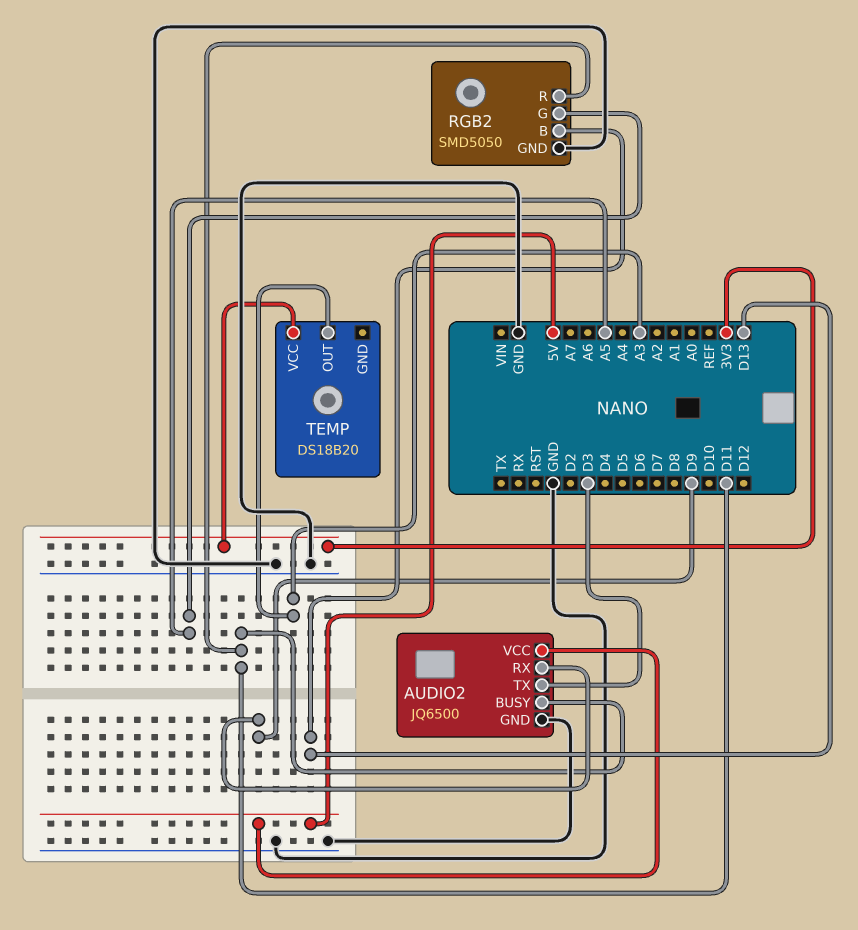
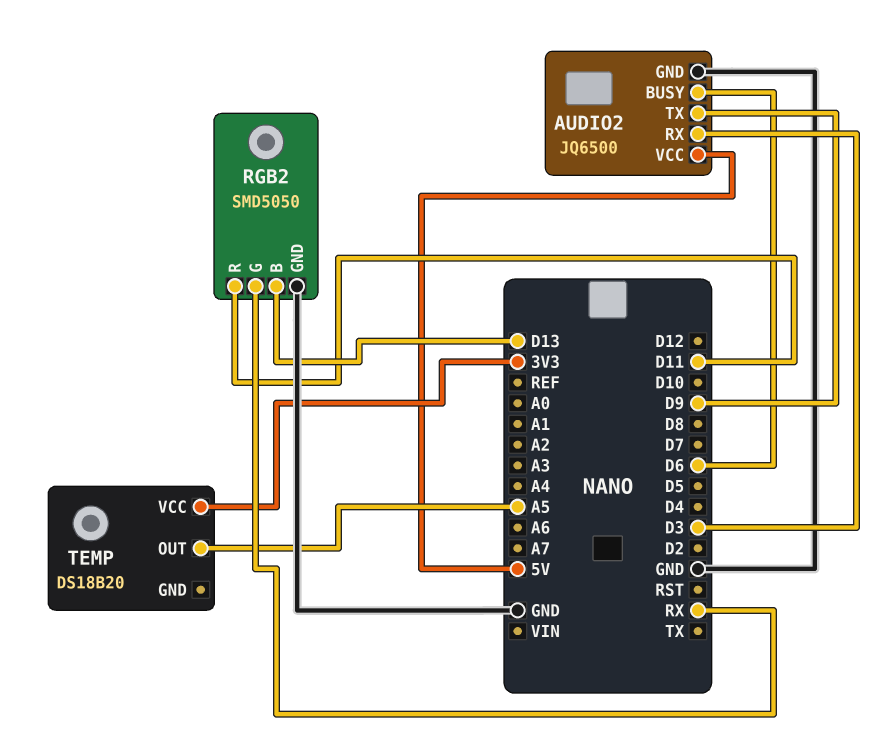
AUDIO2 pin BUSY: D11 -> D6
AUDIO2 pin RX: D9 -> D3
AUDIO2 pin TX: D3 -> D9
RGB2 pin G: A5 -> RX
TEMP pin OUT: A3 -> A5

